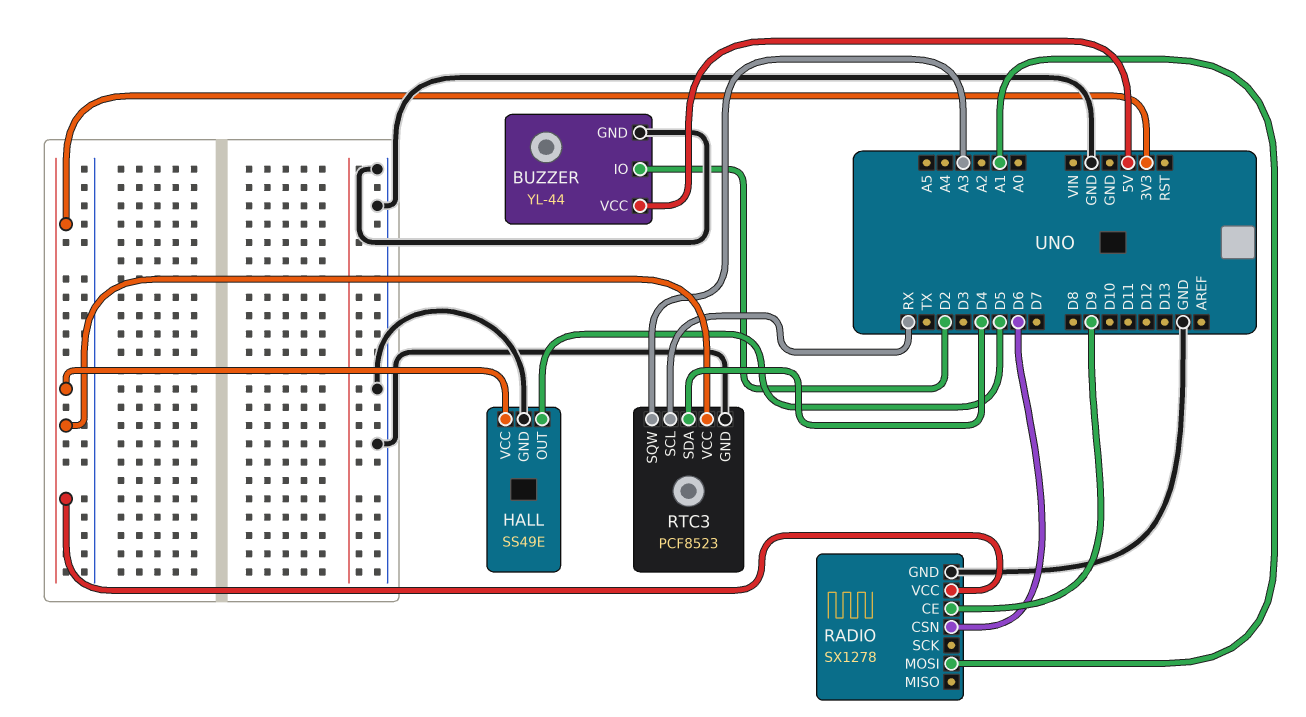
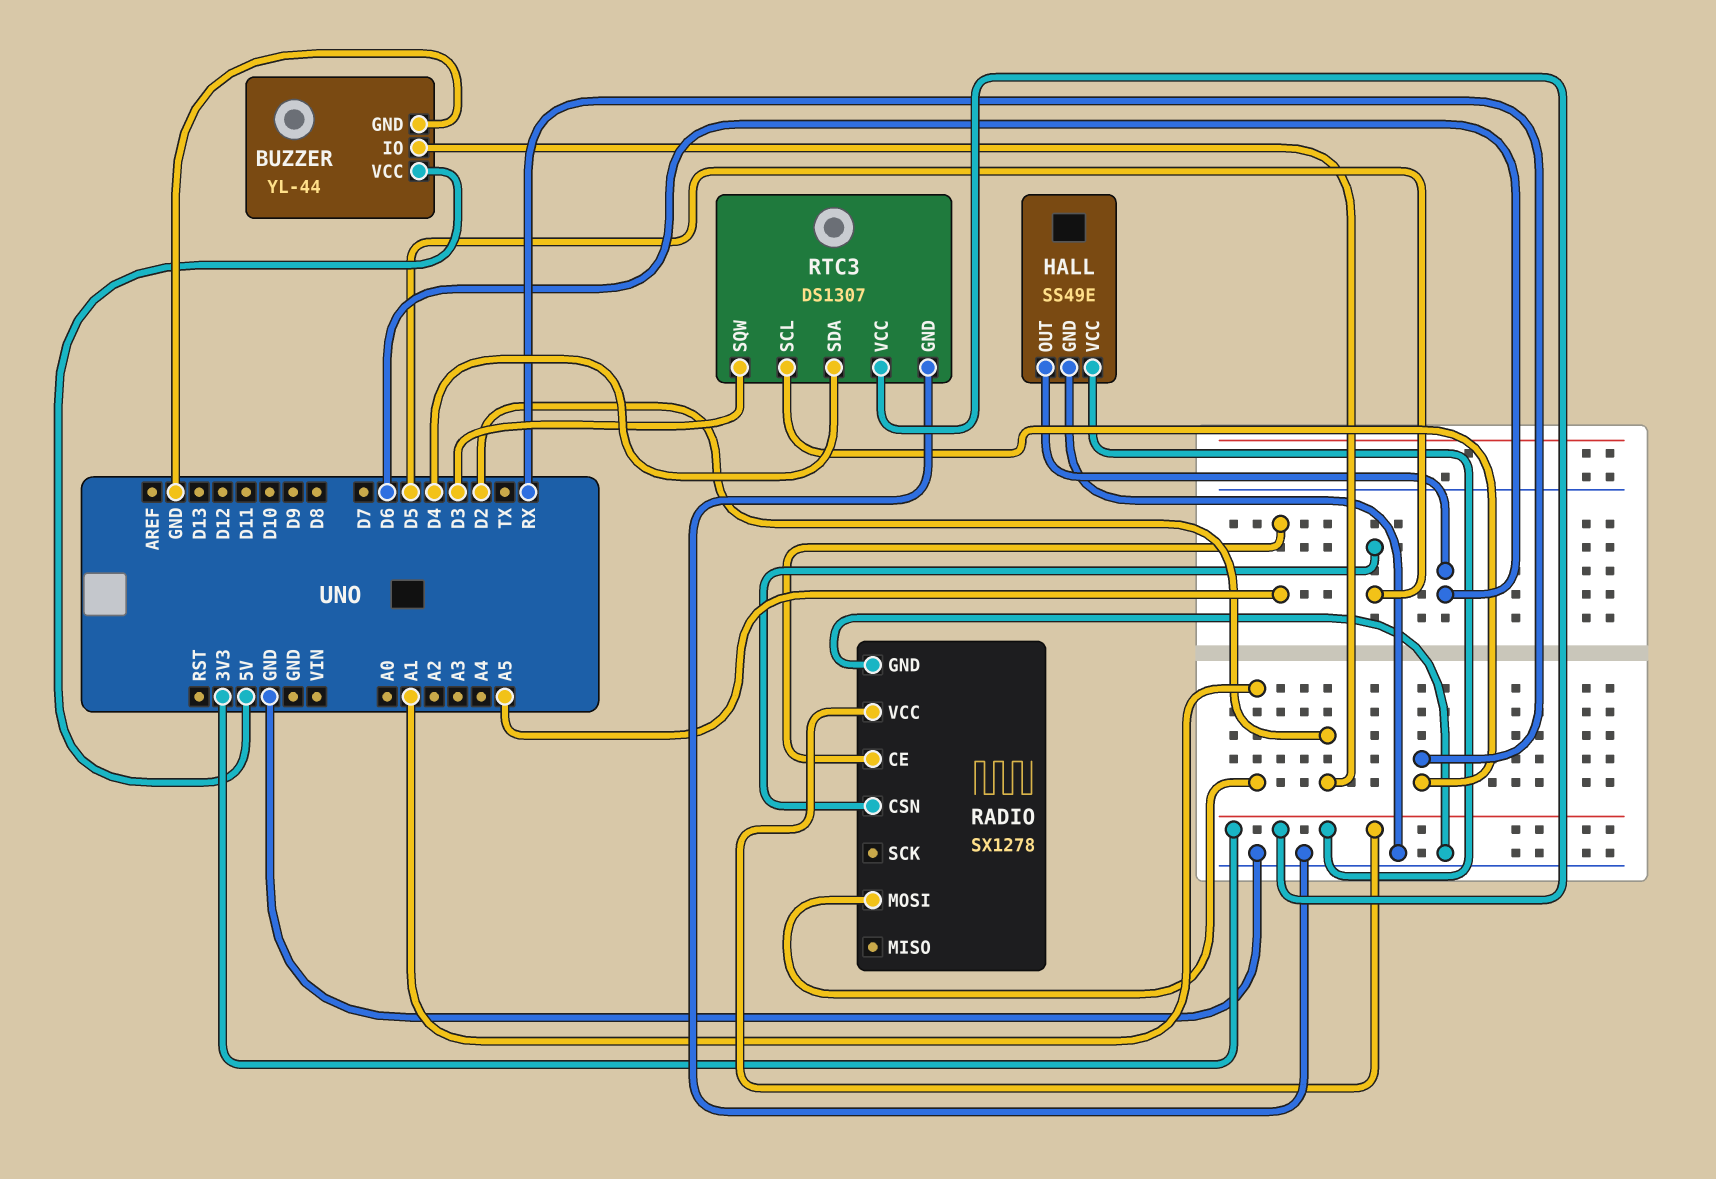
HALL pin OUT: D5 -> D6
RADIO pin CE: D9 -> A5
RADIO pin CSN: D6 -> D5
RTC3: PCF8523 -> DS1307
RTC3 pin SQW: A3 -> D3

